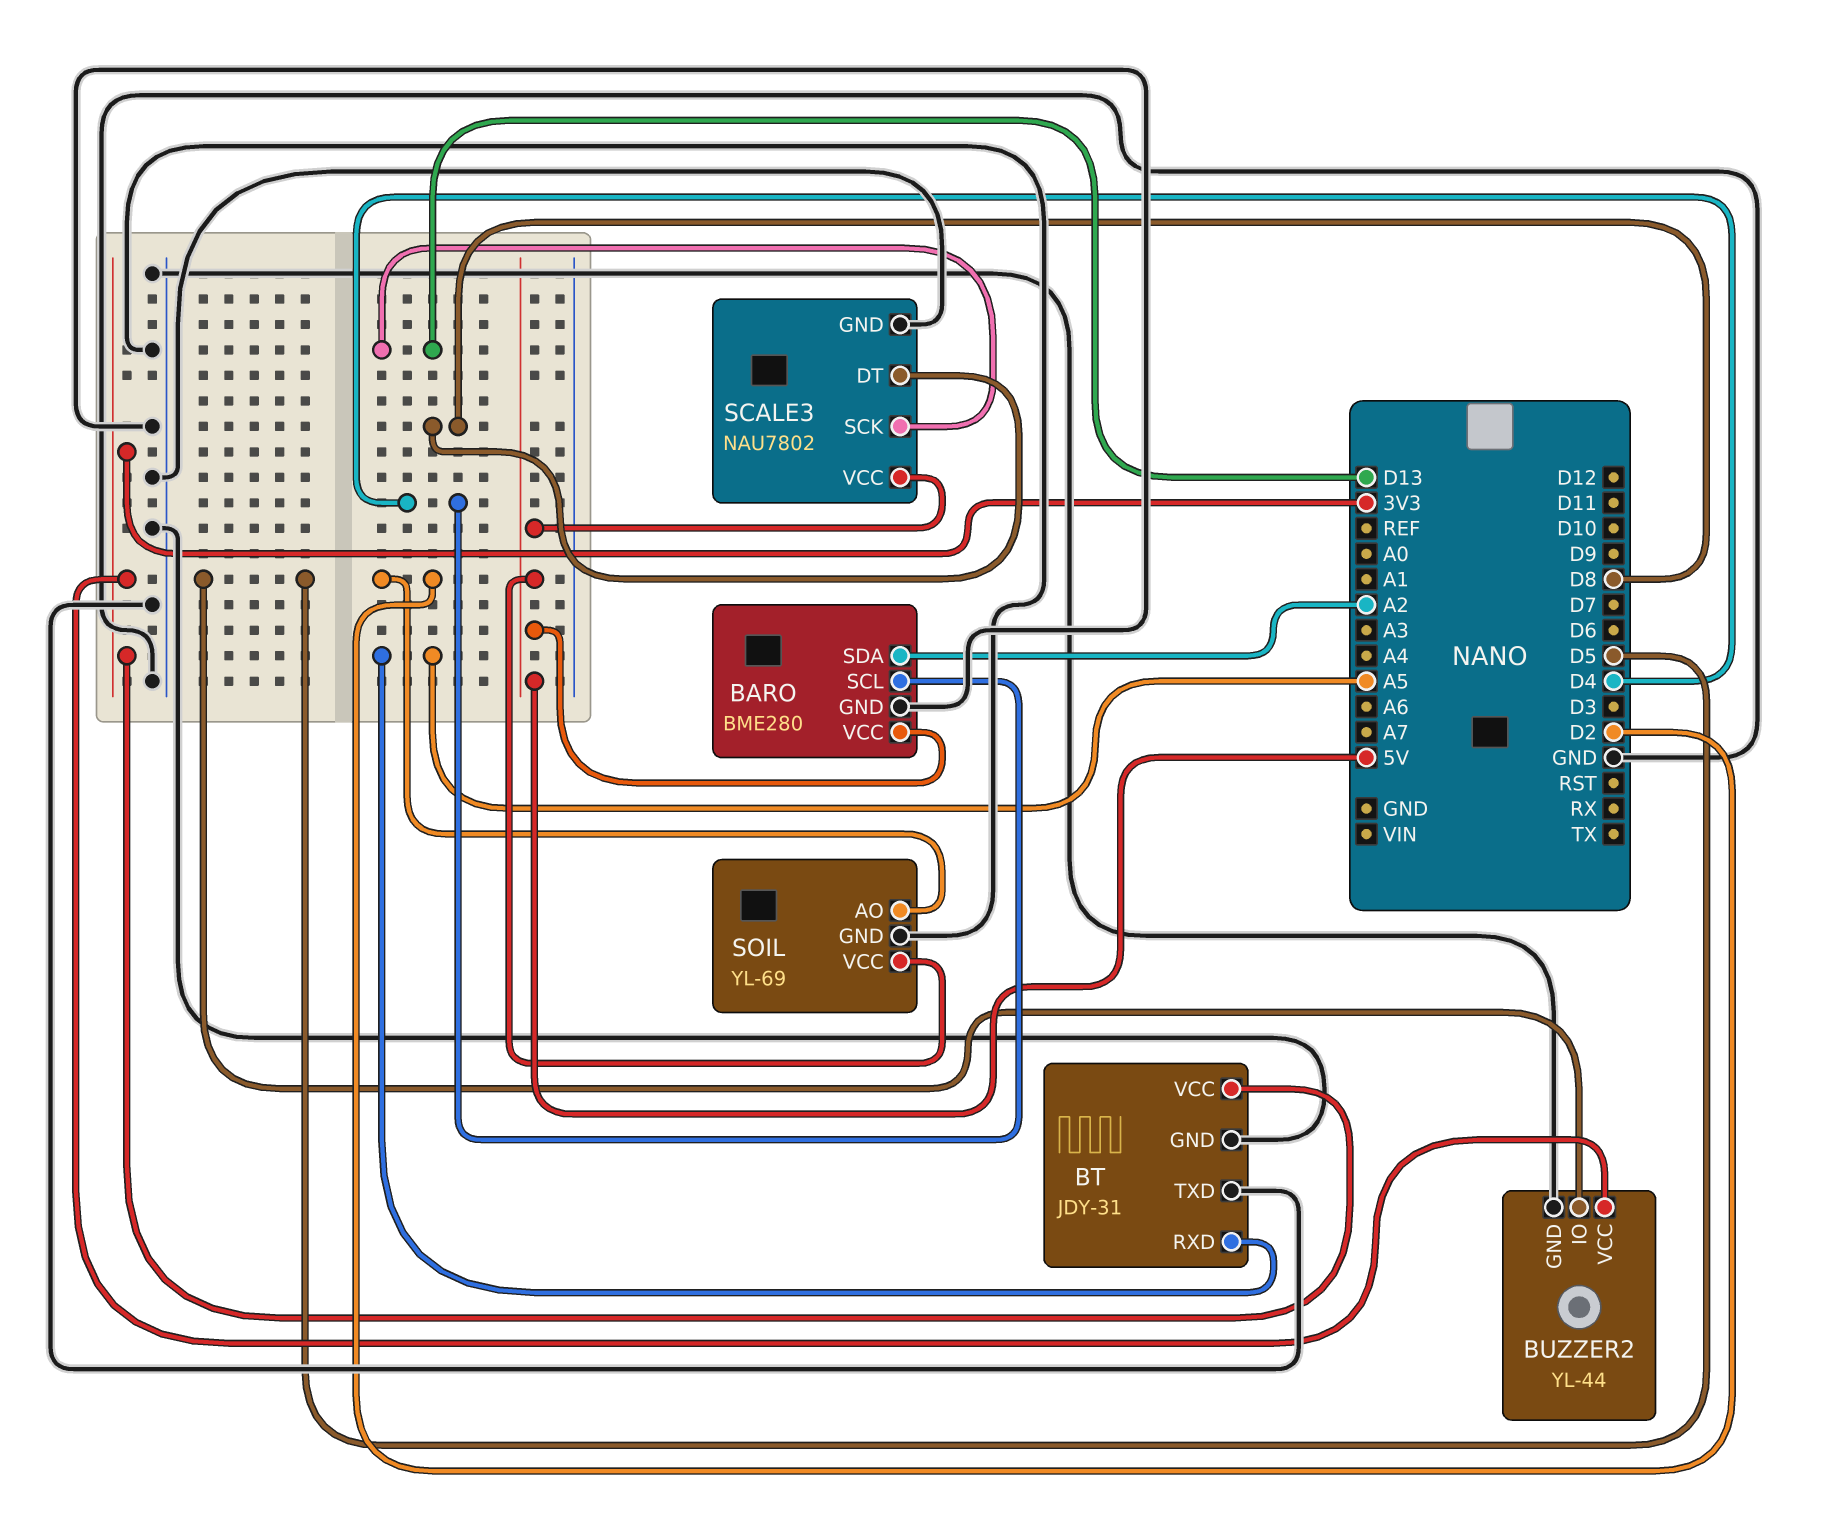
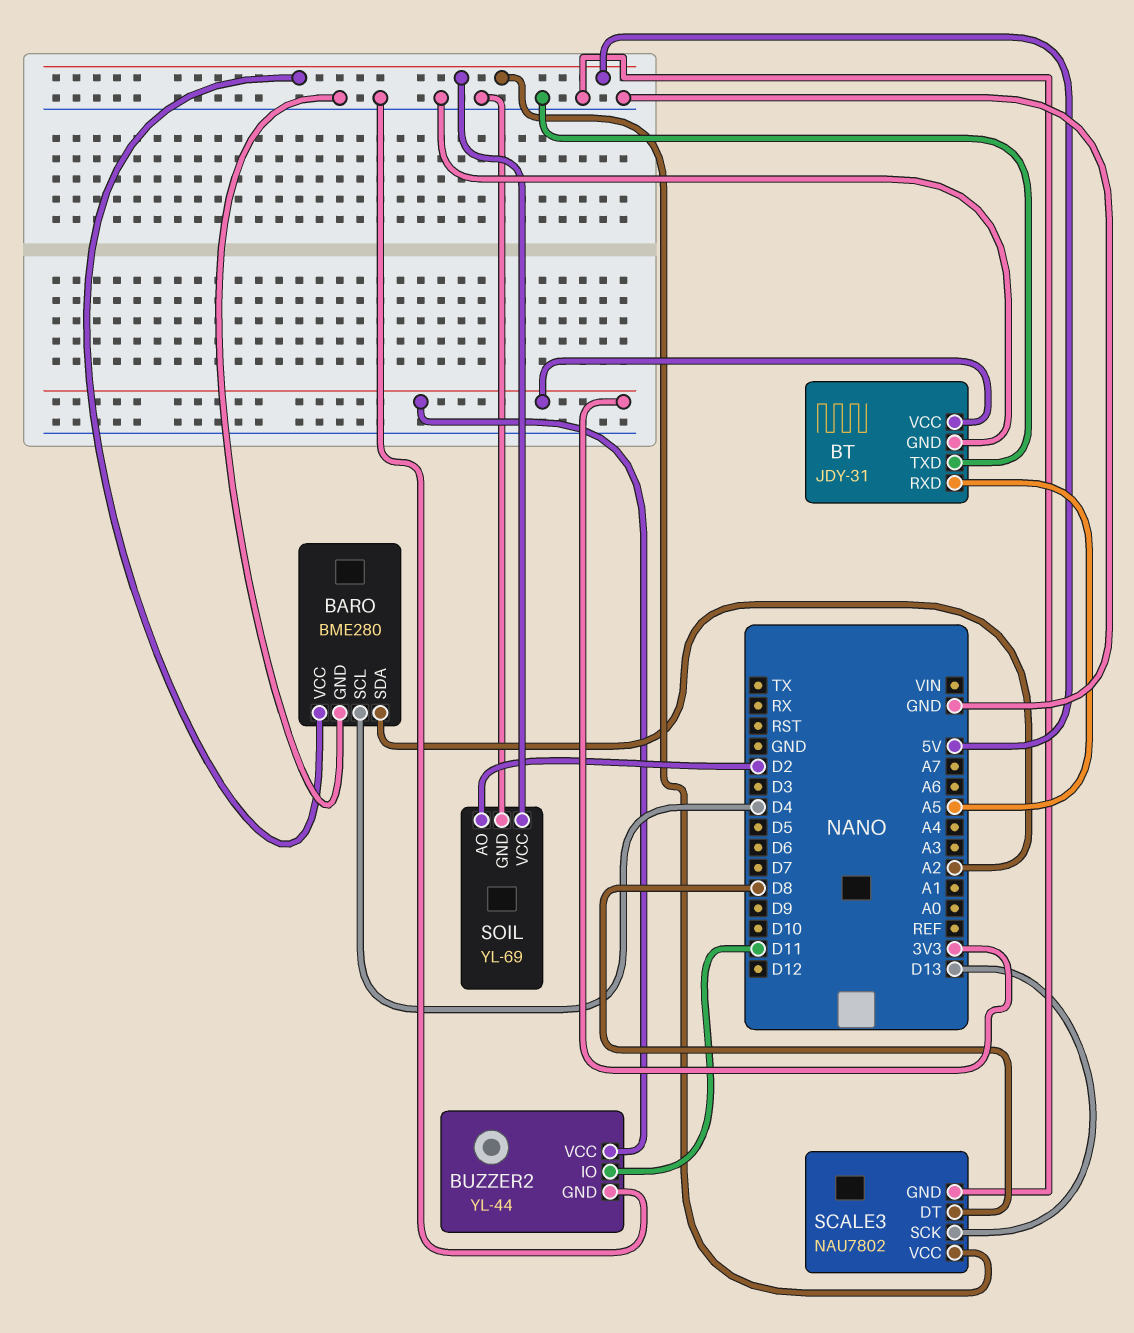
BUZZER2 pin IO: D5 -> D11

